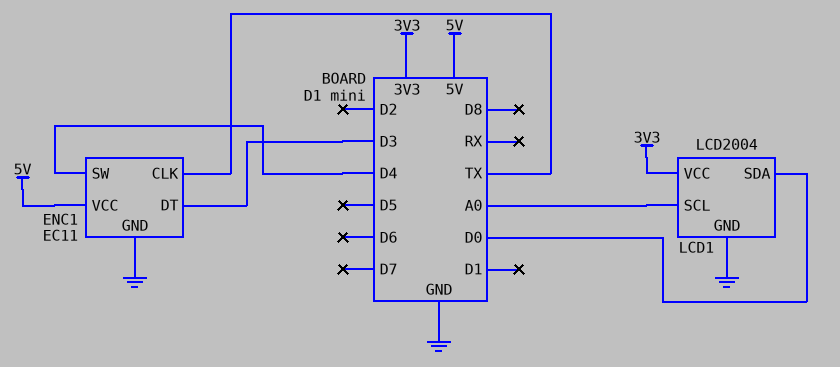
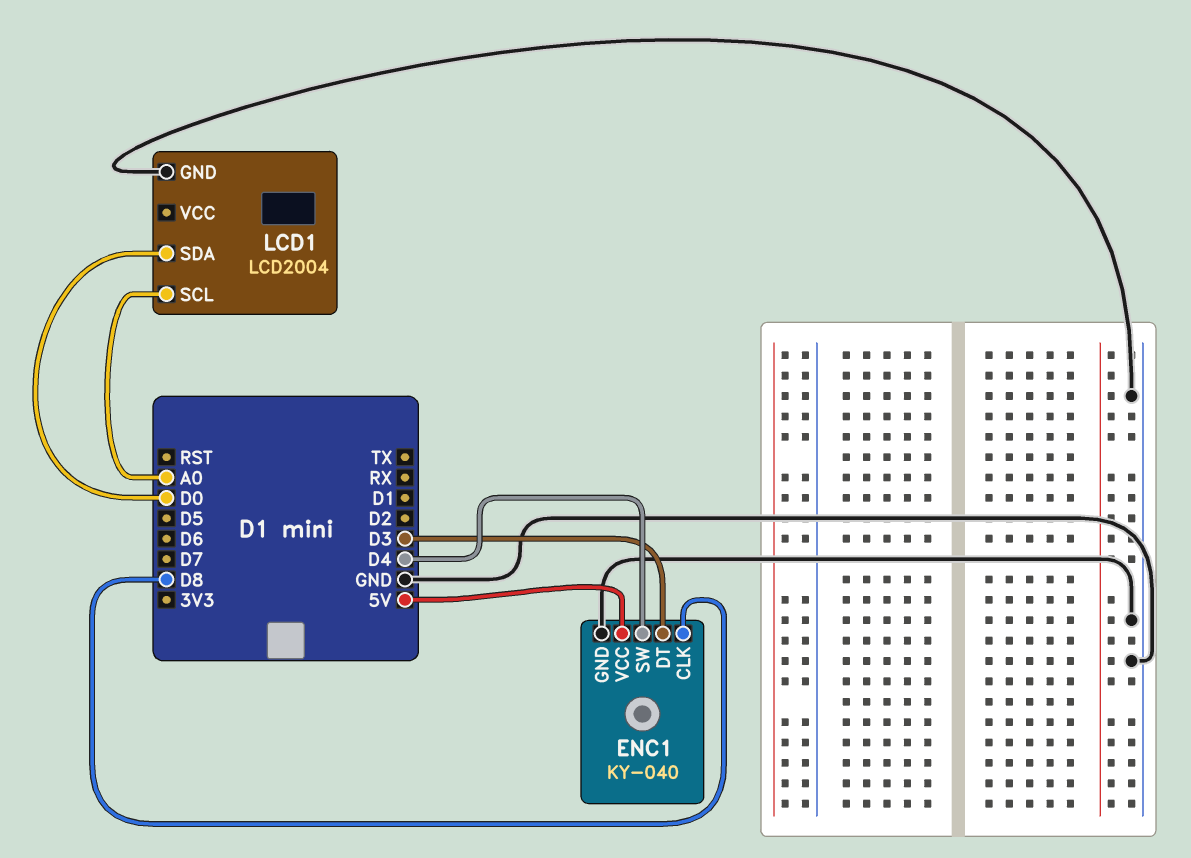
ENC1: EC11 -> KY-040
ENC1 pin CLK: TX -> D8
LCD1 pin VCC: 3V3 -> none

